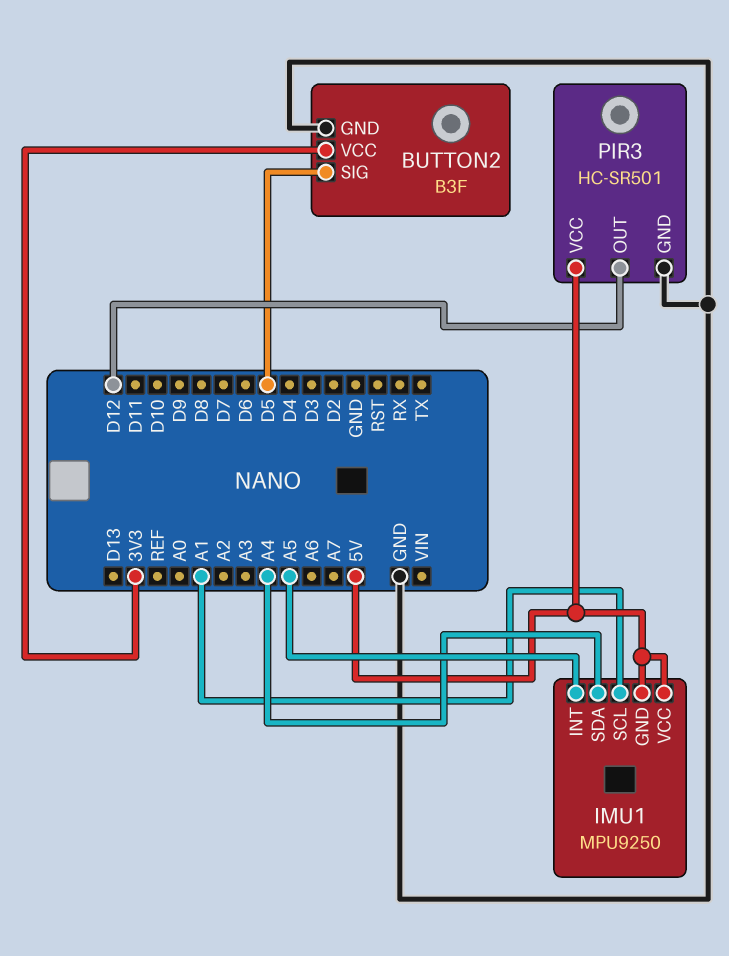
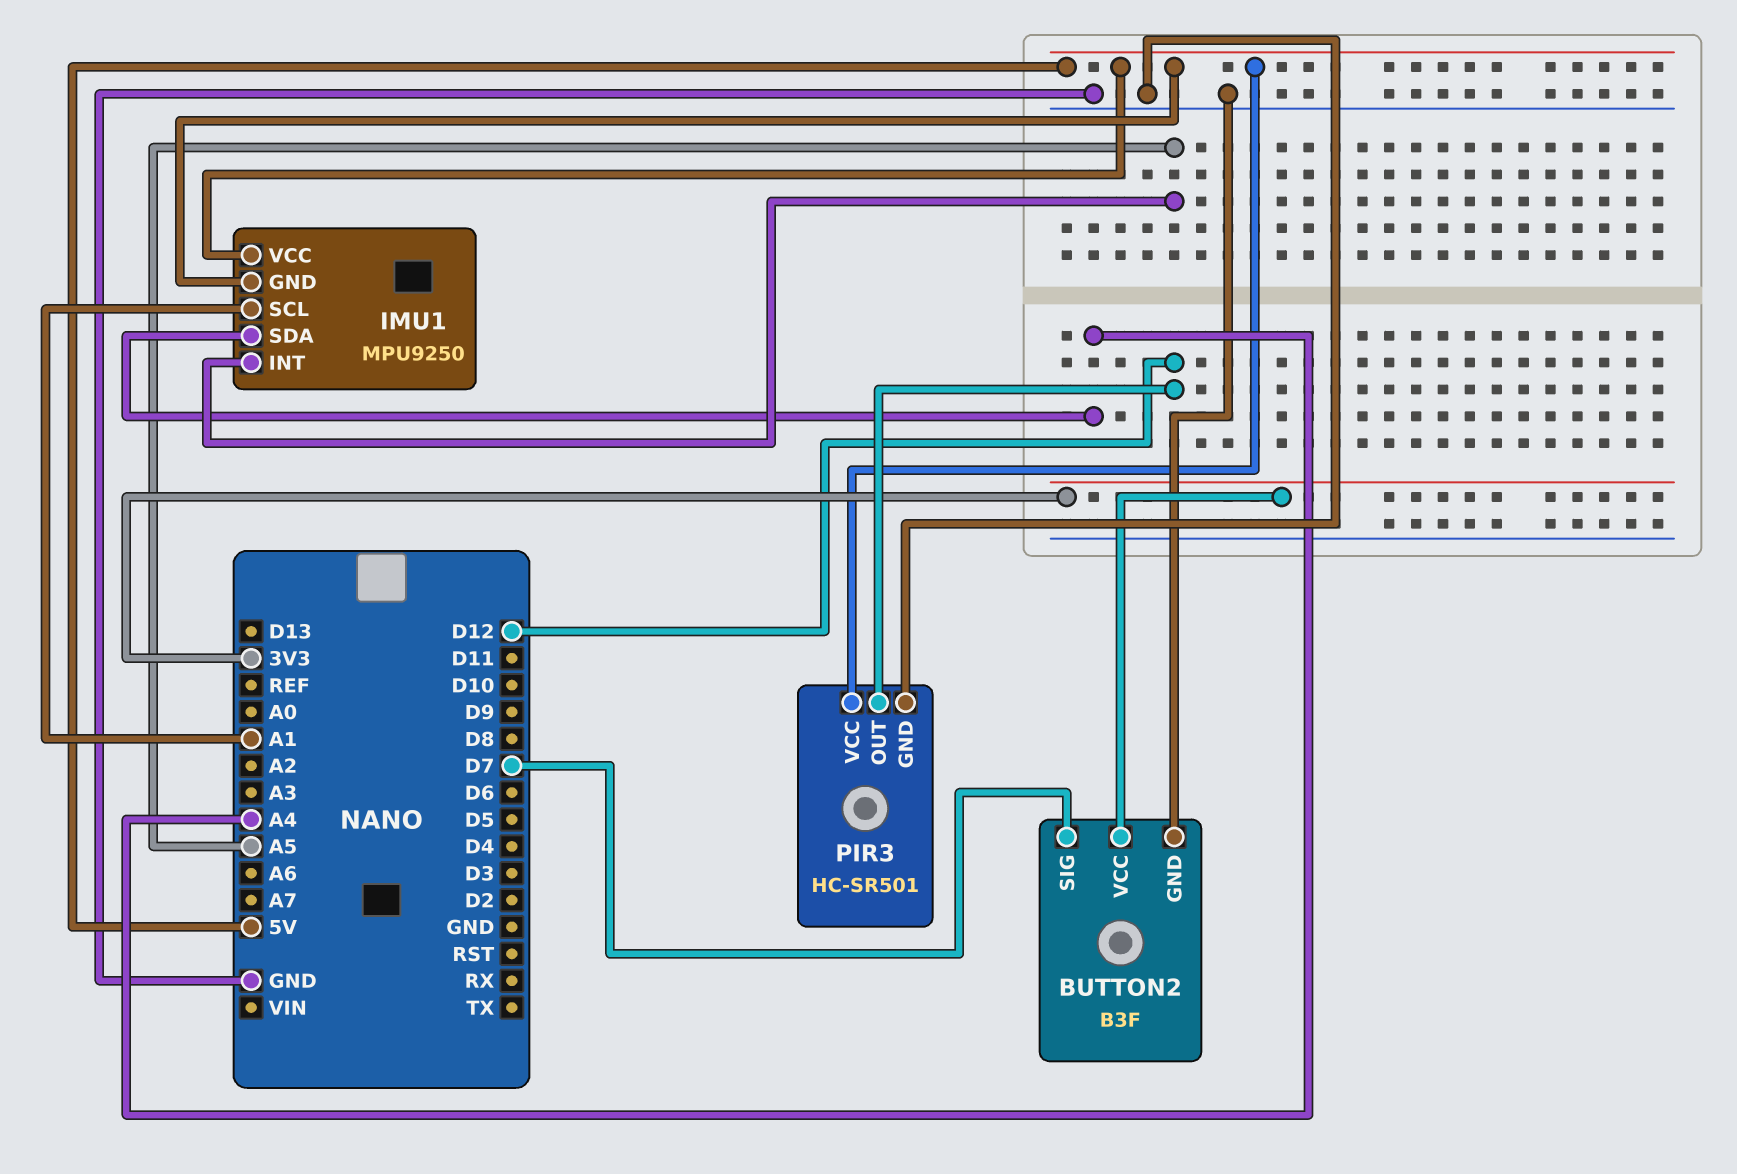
BUTTON2 pin SIG: D5 -> D7

